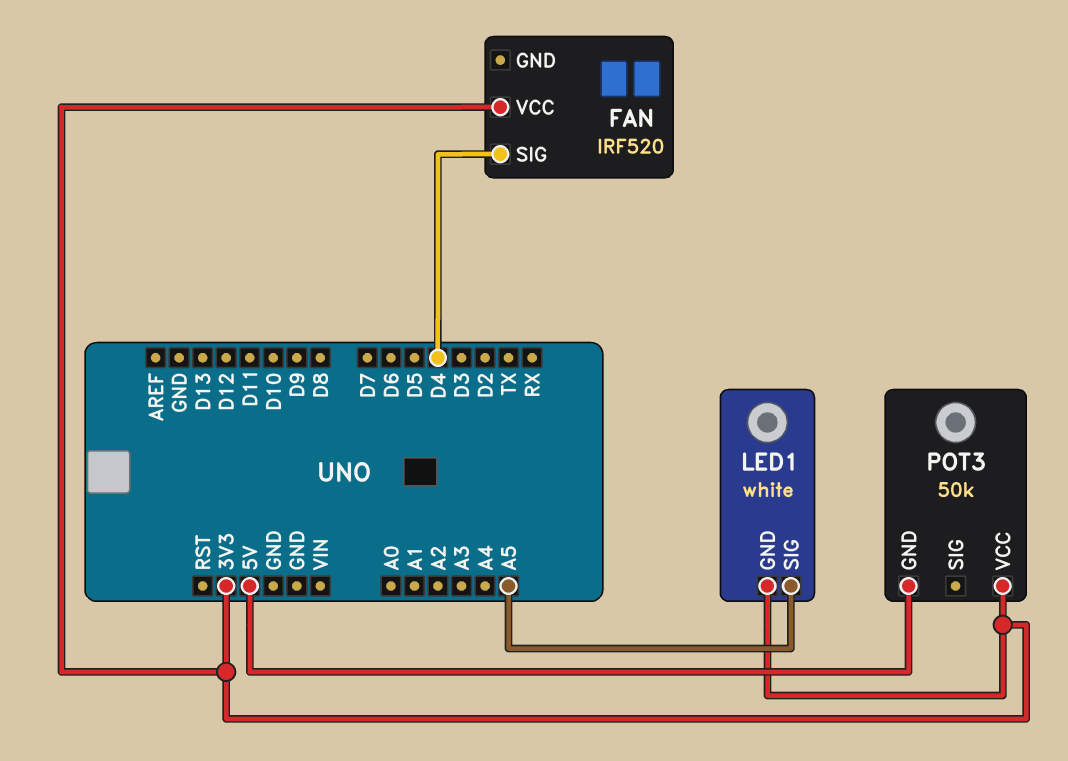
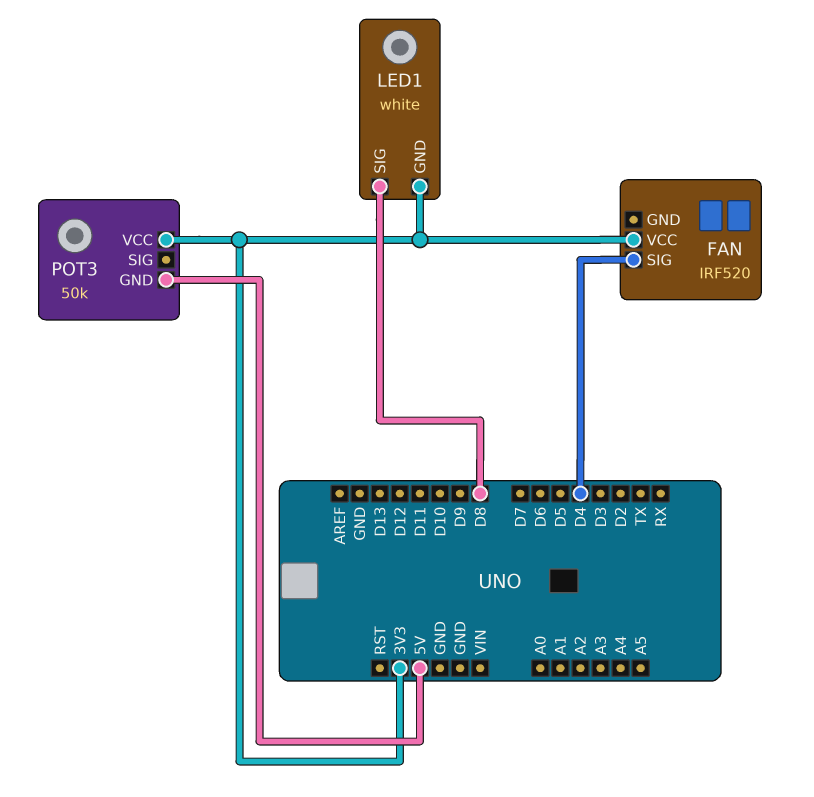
LED1 pin SIG: A5 -> D8

